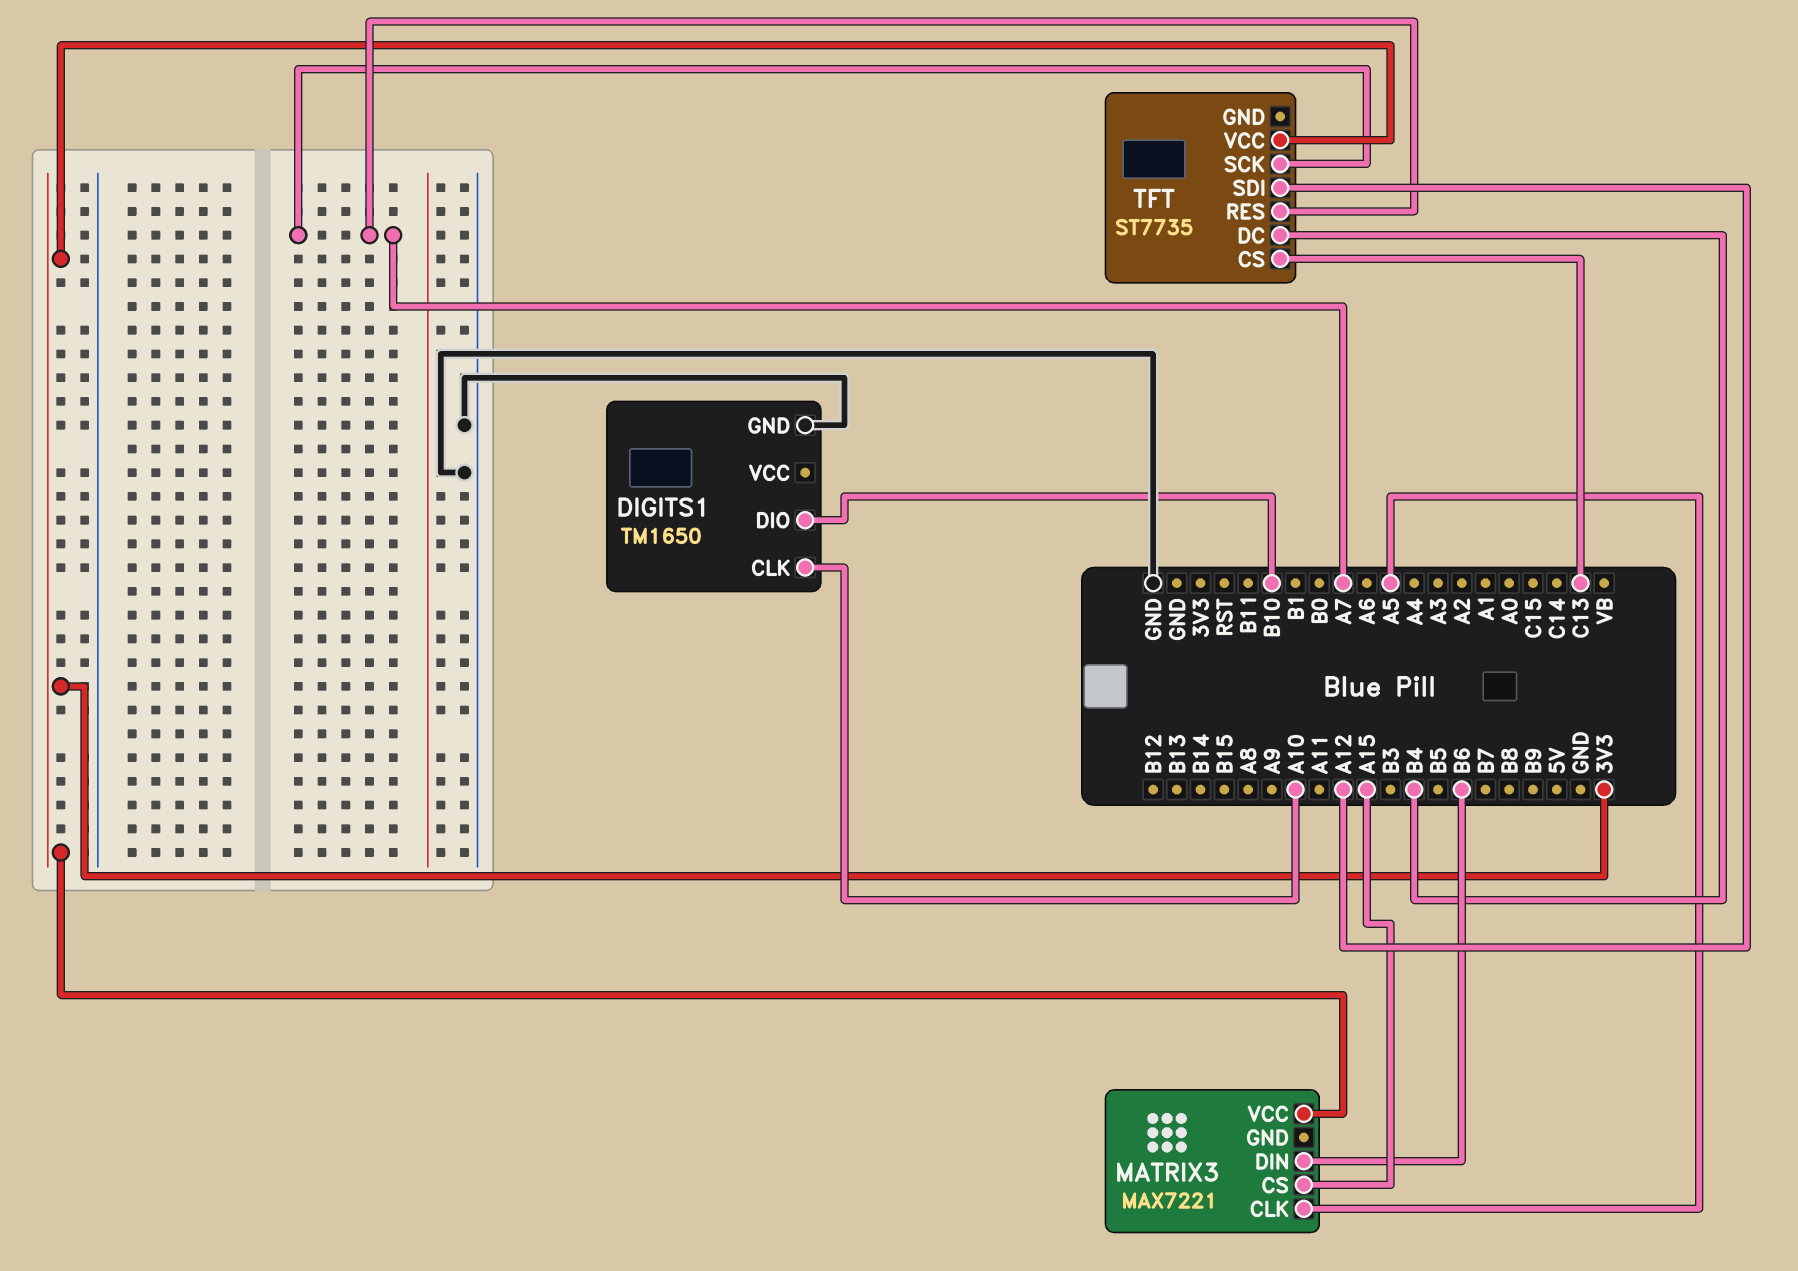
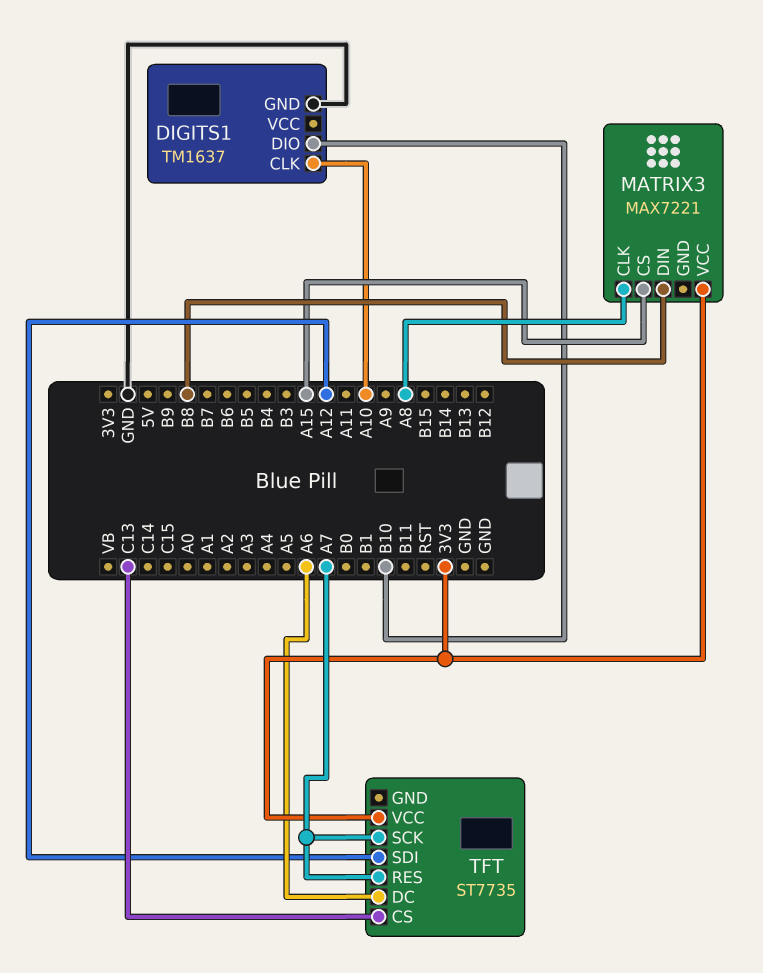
DIGITS1: TM1650 -> TM1637
MATRIX3 pin CLK: A5 -> A8
MATRIX3 pin DIN: B6 -> B8
TFT pin DC: B4 -> A6

